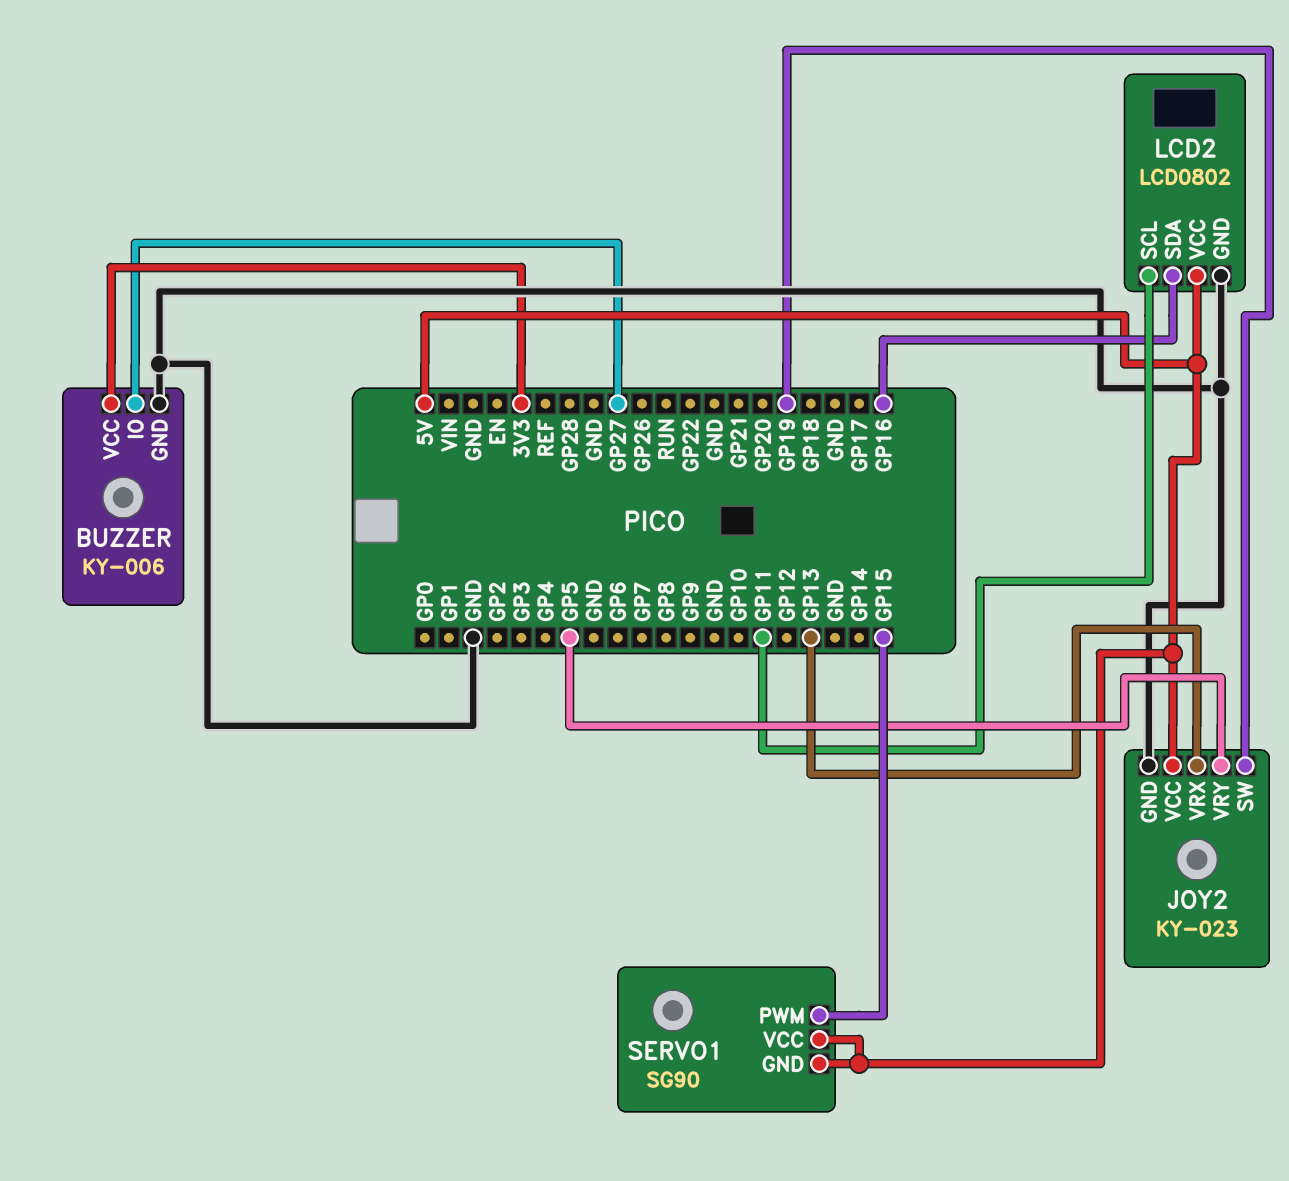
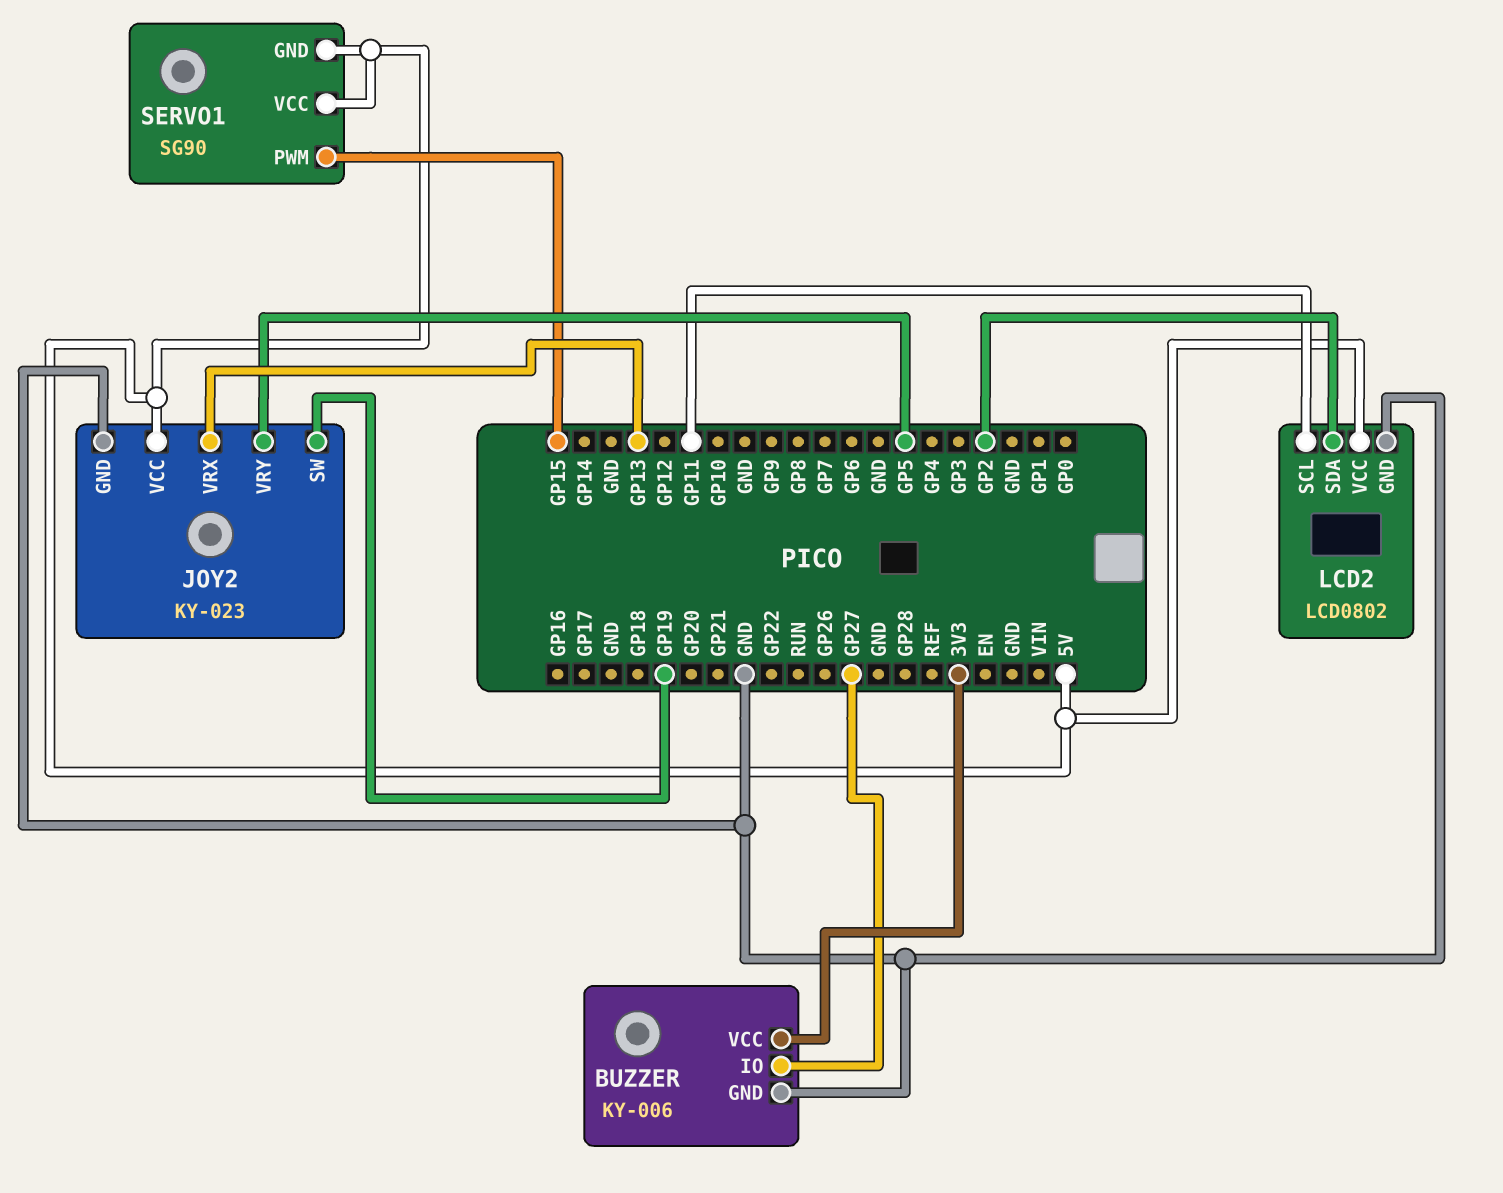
LCD2 pin SDA: GP16 -> GP2

